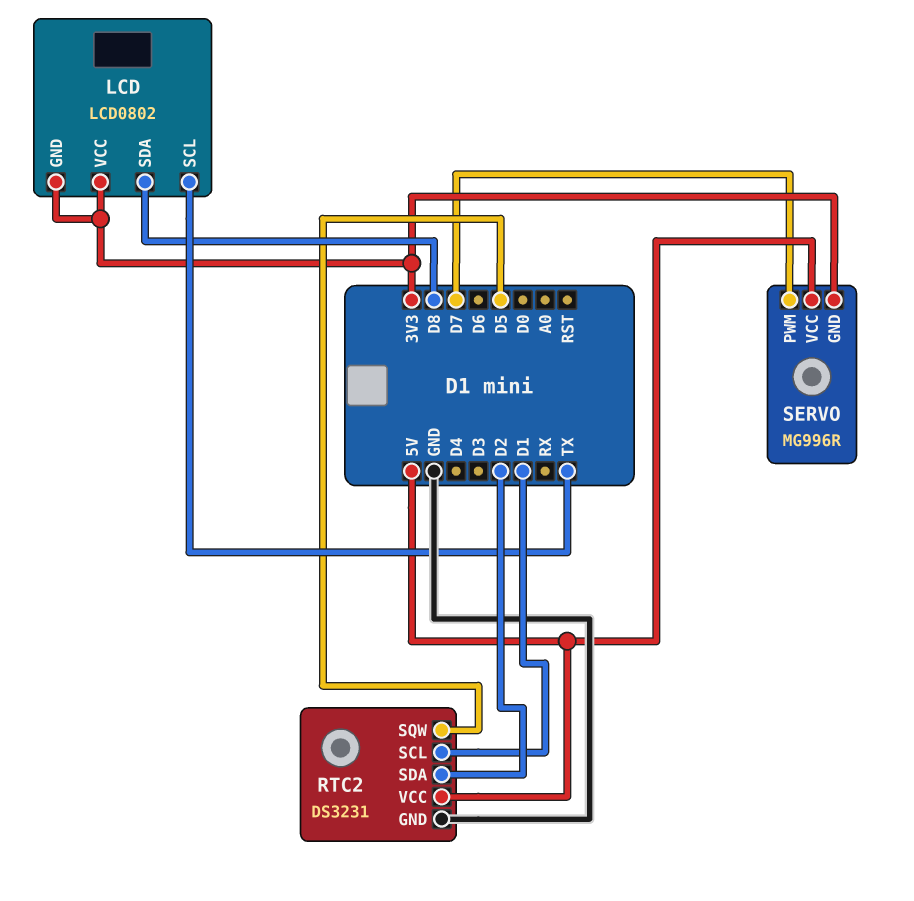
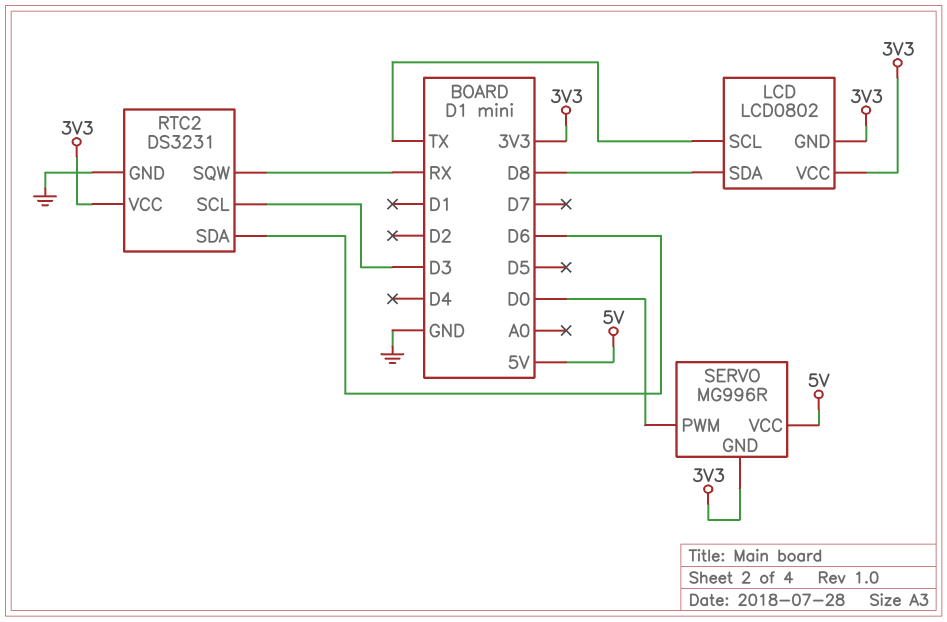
RTC2 pin SCL: D1 -> D3
RTC2 pin SDA: D2 -> D6
RTC2 pin SQW: D5 -> RX
RTC2 pin VCC: 5V -> 3V3
SERVO pin PWM: D7 -> D0

